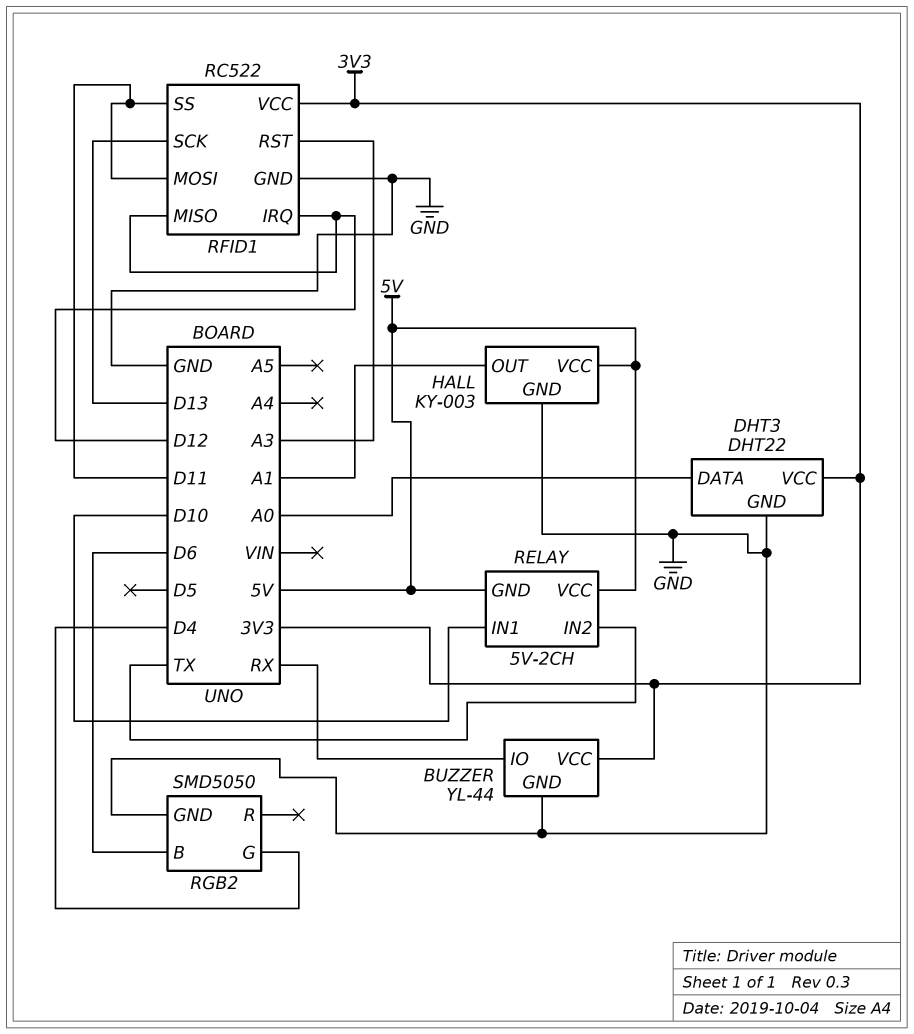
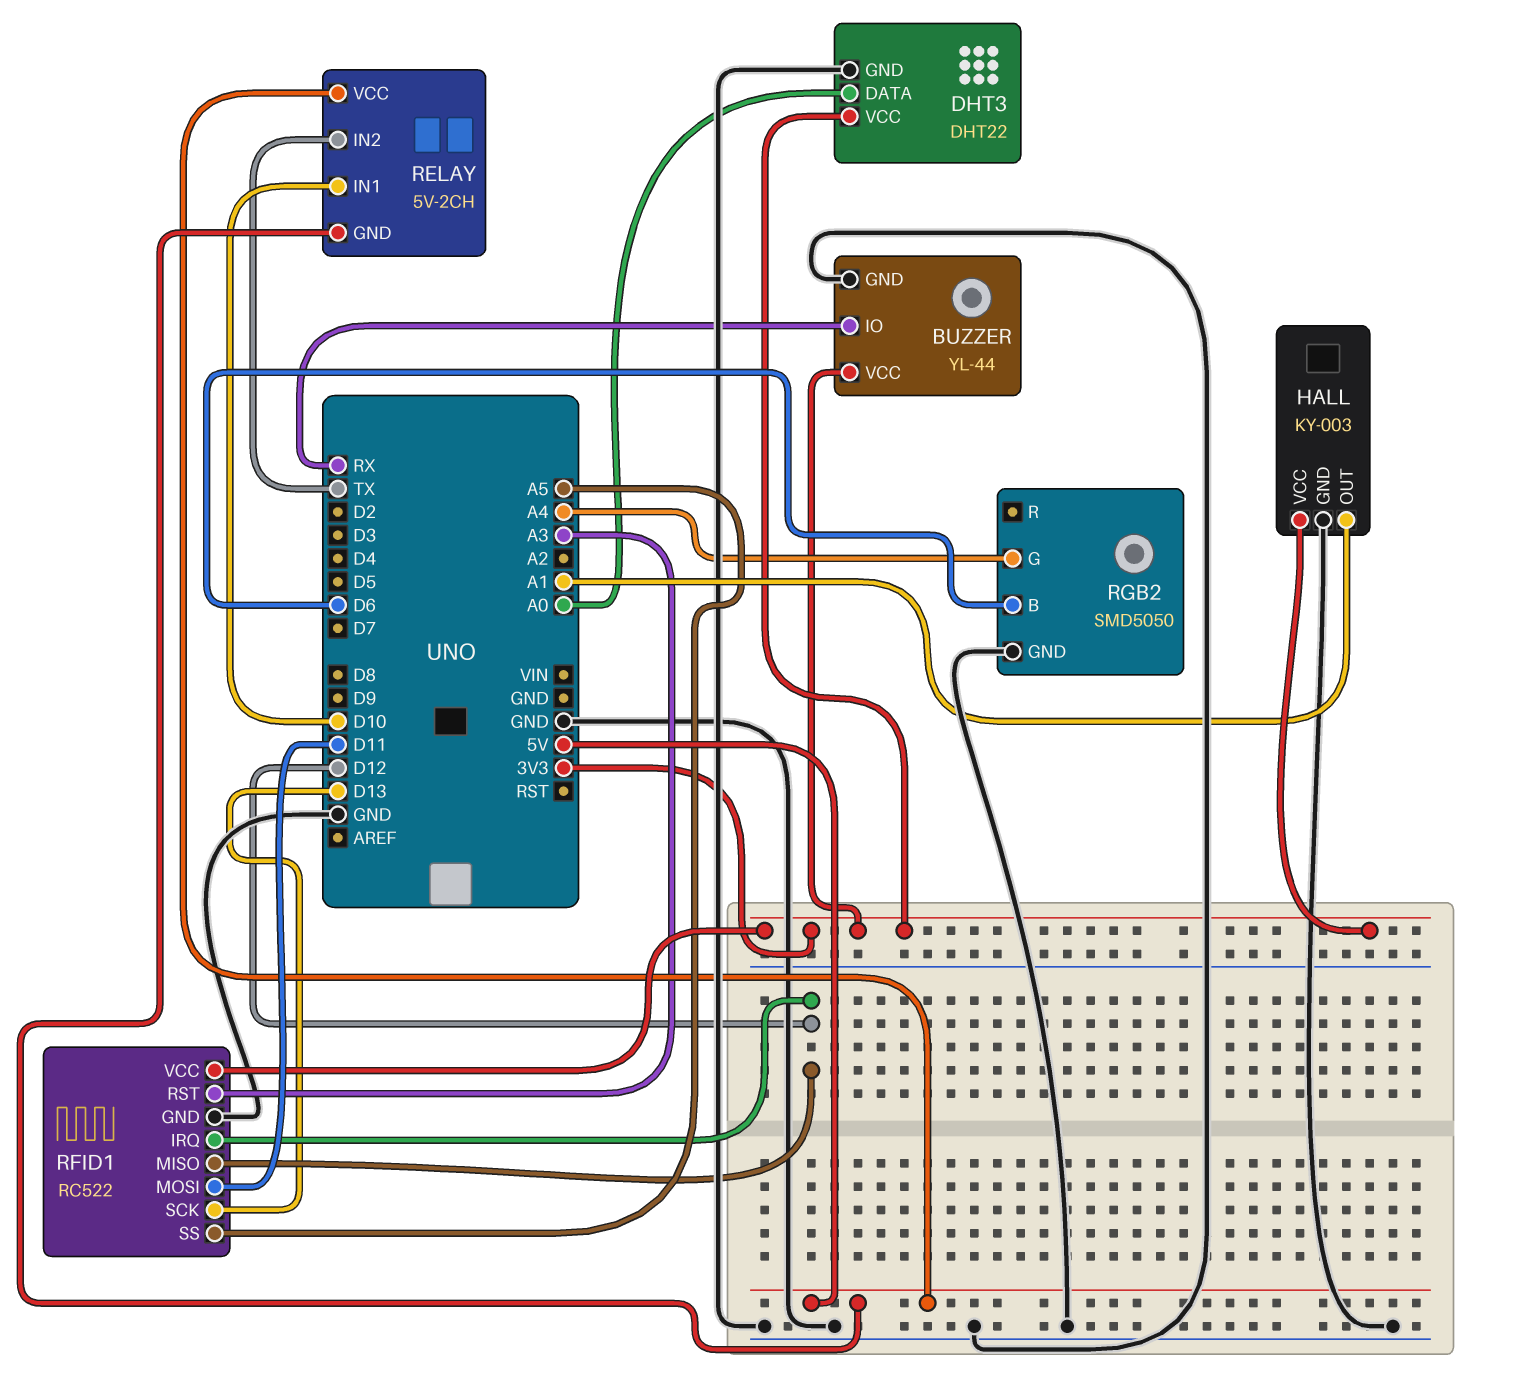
HALL pin VCC: 5V -> 3V3
RFID1 pin SS: D11 -> A5
RGB2 pin G: D4 -> A4

